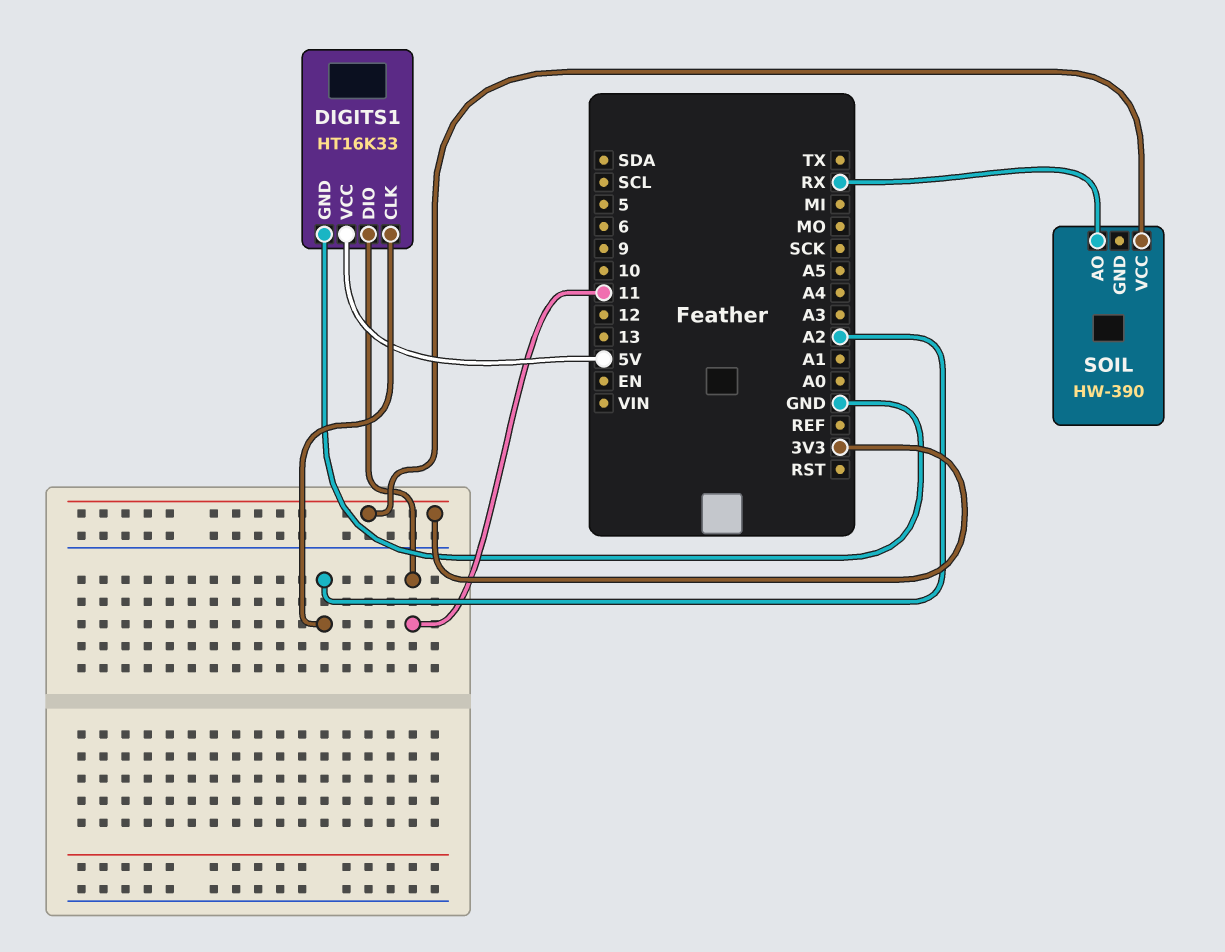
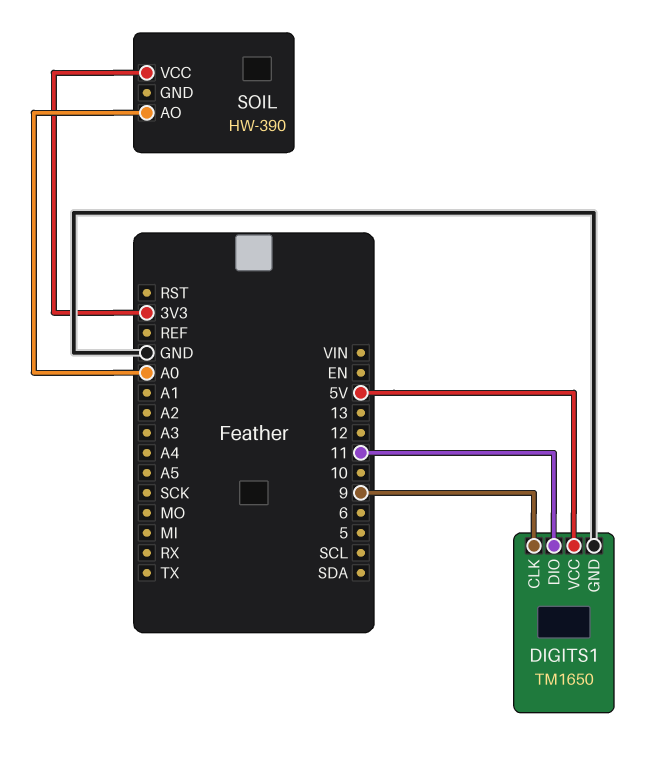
DIGITS1: HT16K33 -> TM1650
DIGITS1 pin CLK: A2 -> 9
SOIL pin AO: RX -> A0

